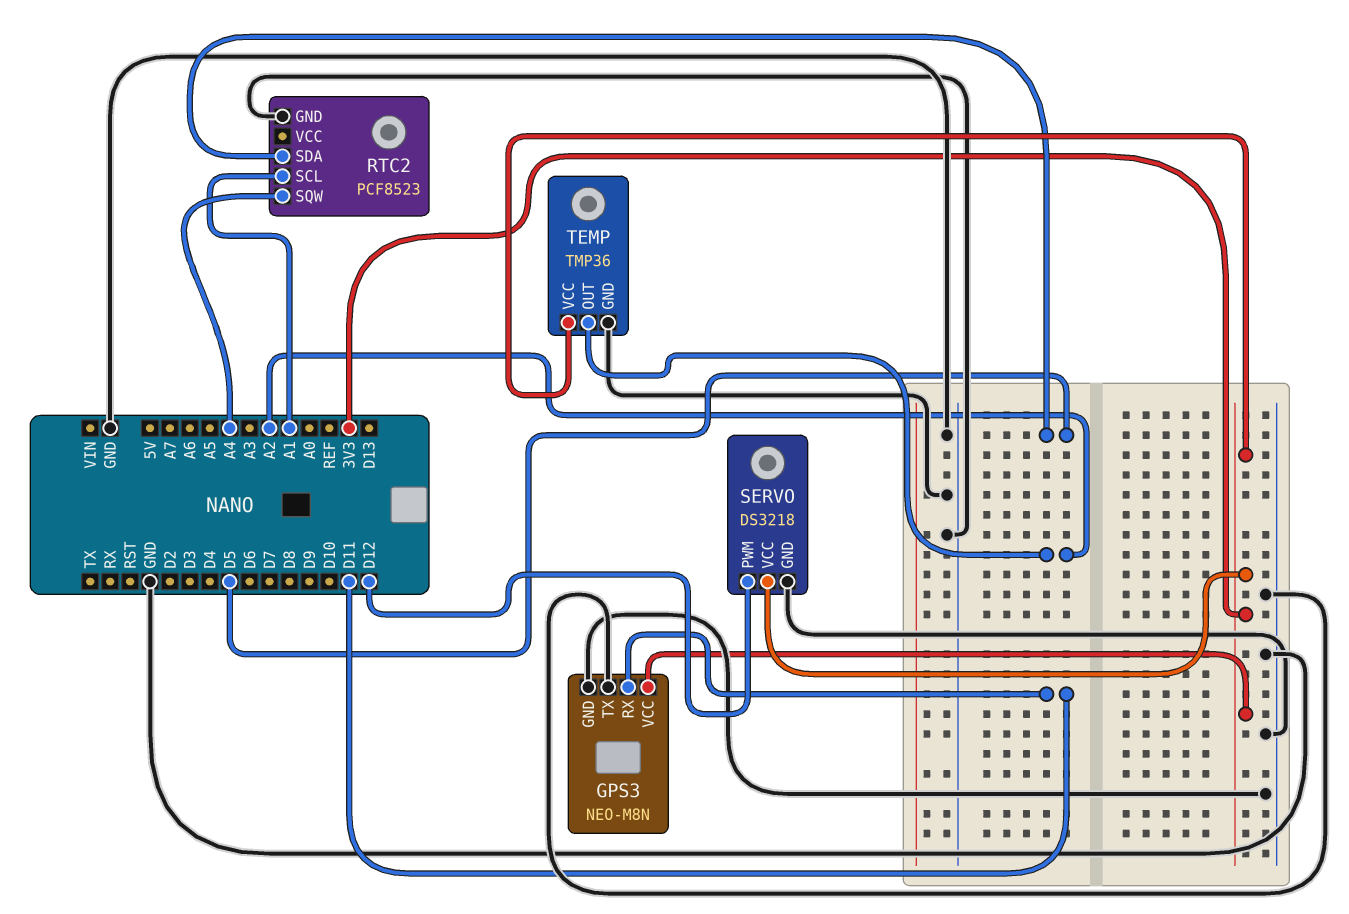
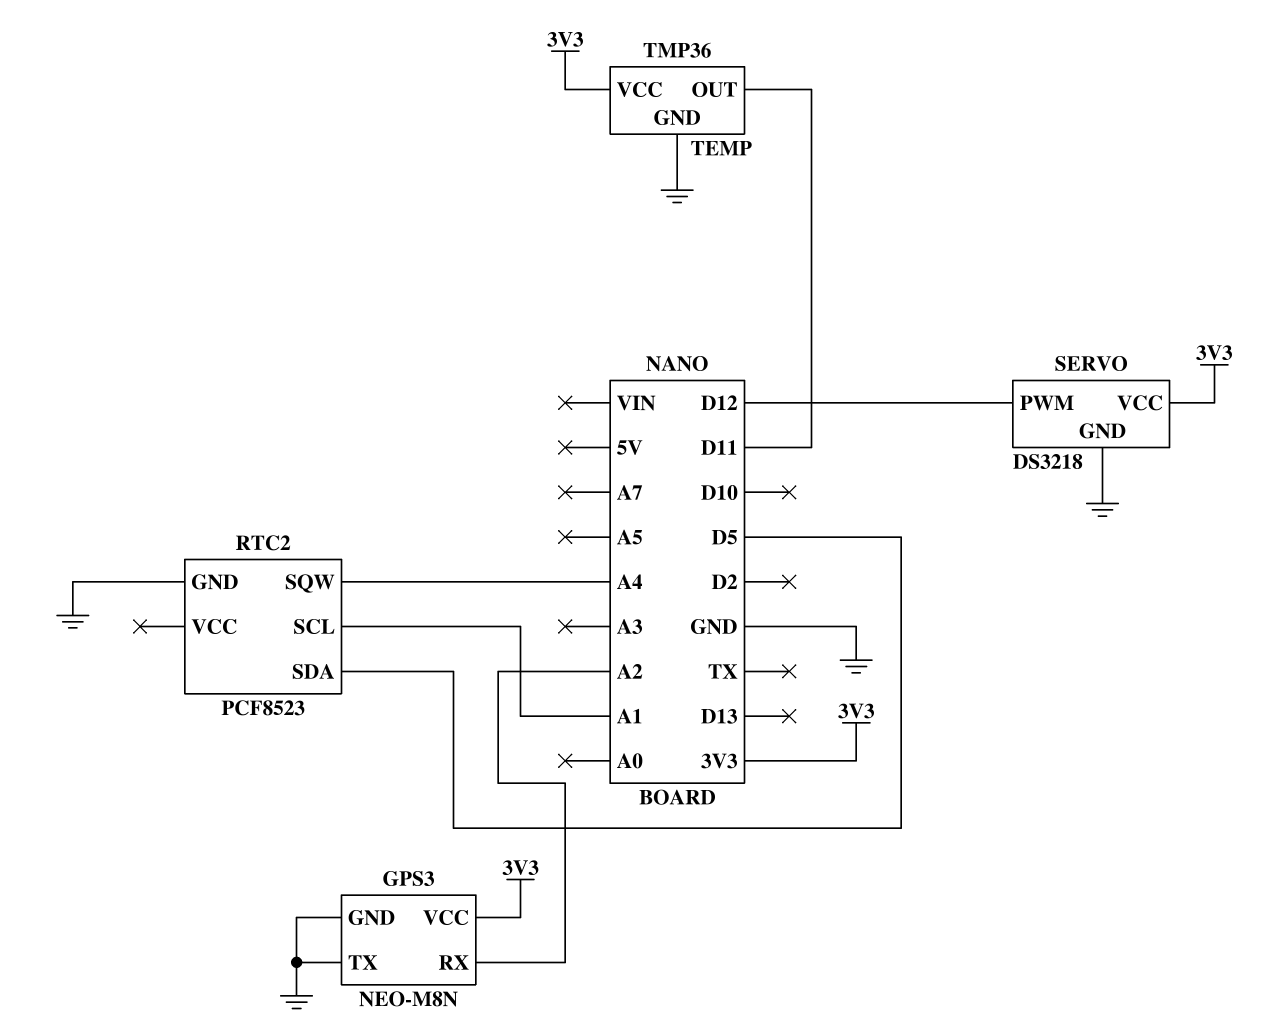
GPS3 pin RX: D11 -> A2
TEMP pin OUT: A2 -> D11

